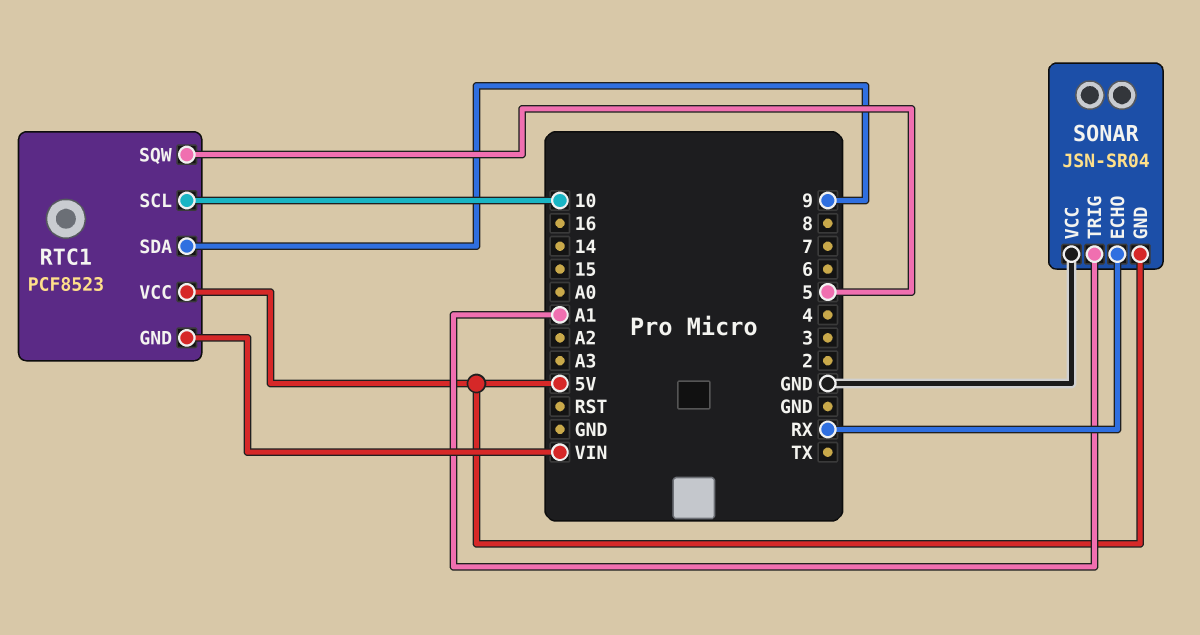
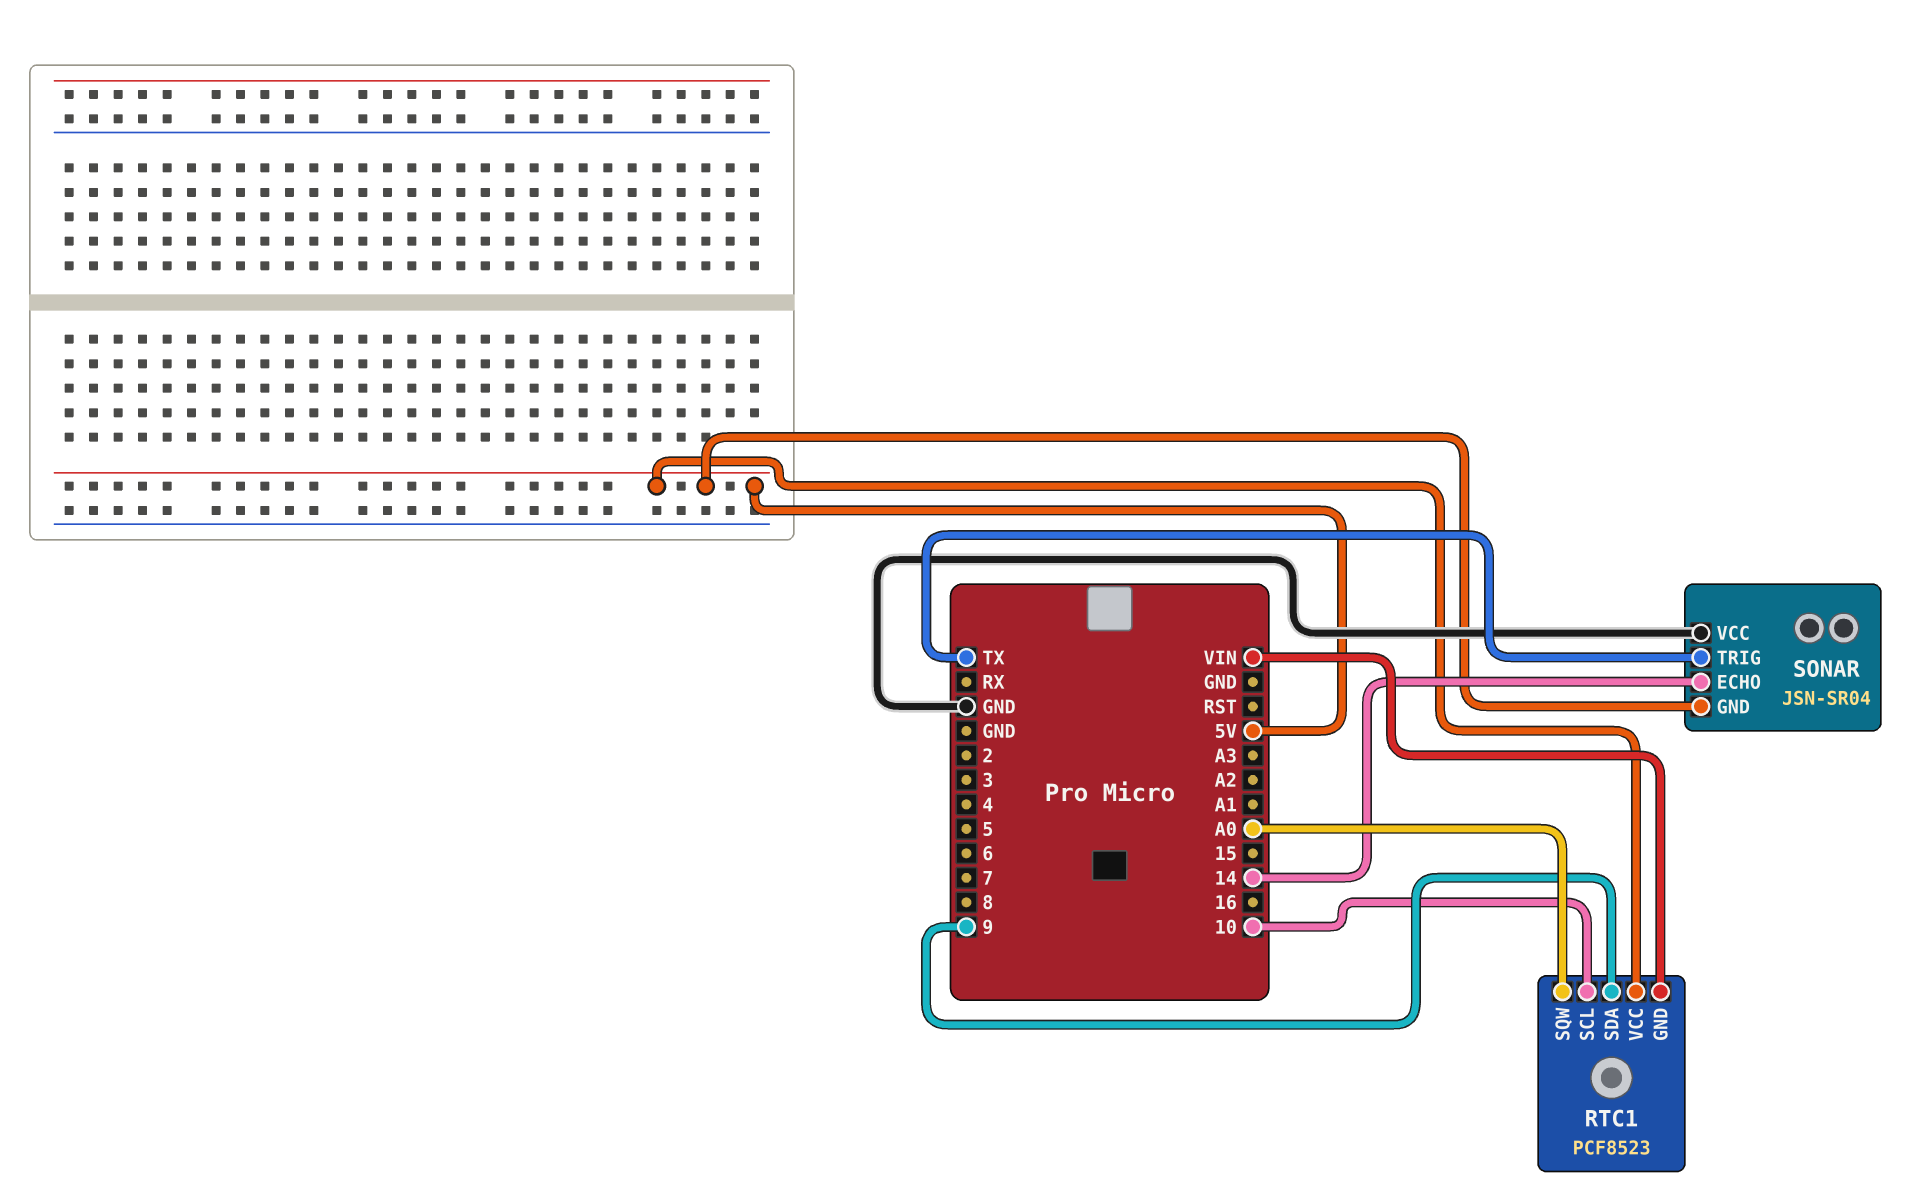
RTC1 pin SQW: 5 -> A0
SONAR pin ECHO: RX -> 14
SONAR pin TRIG: A1 -> TX

